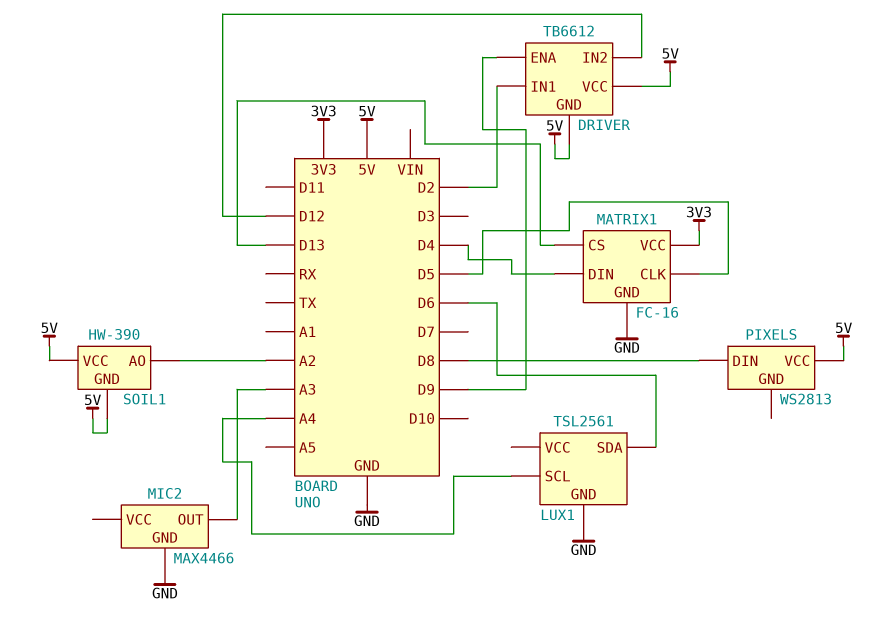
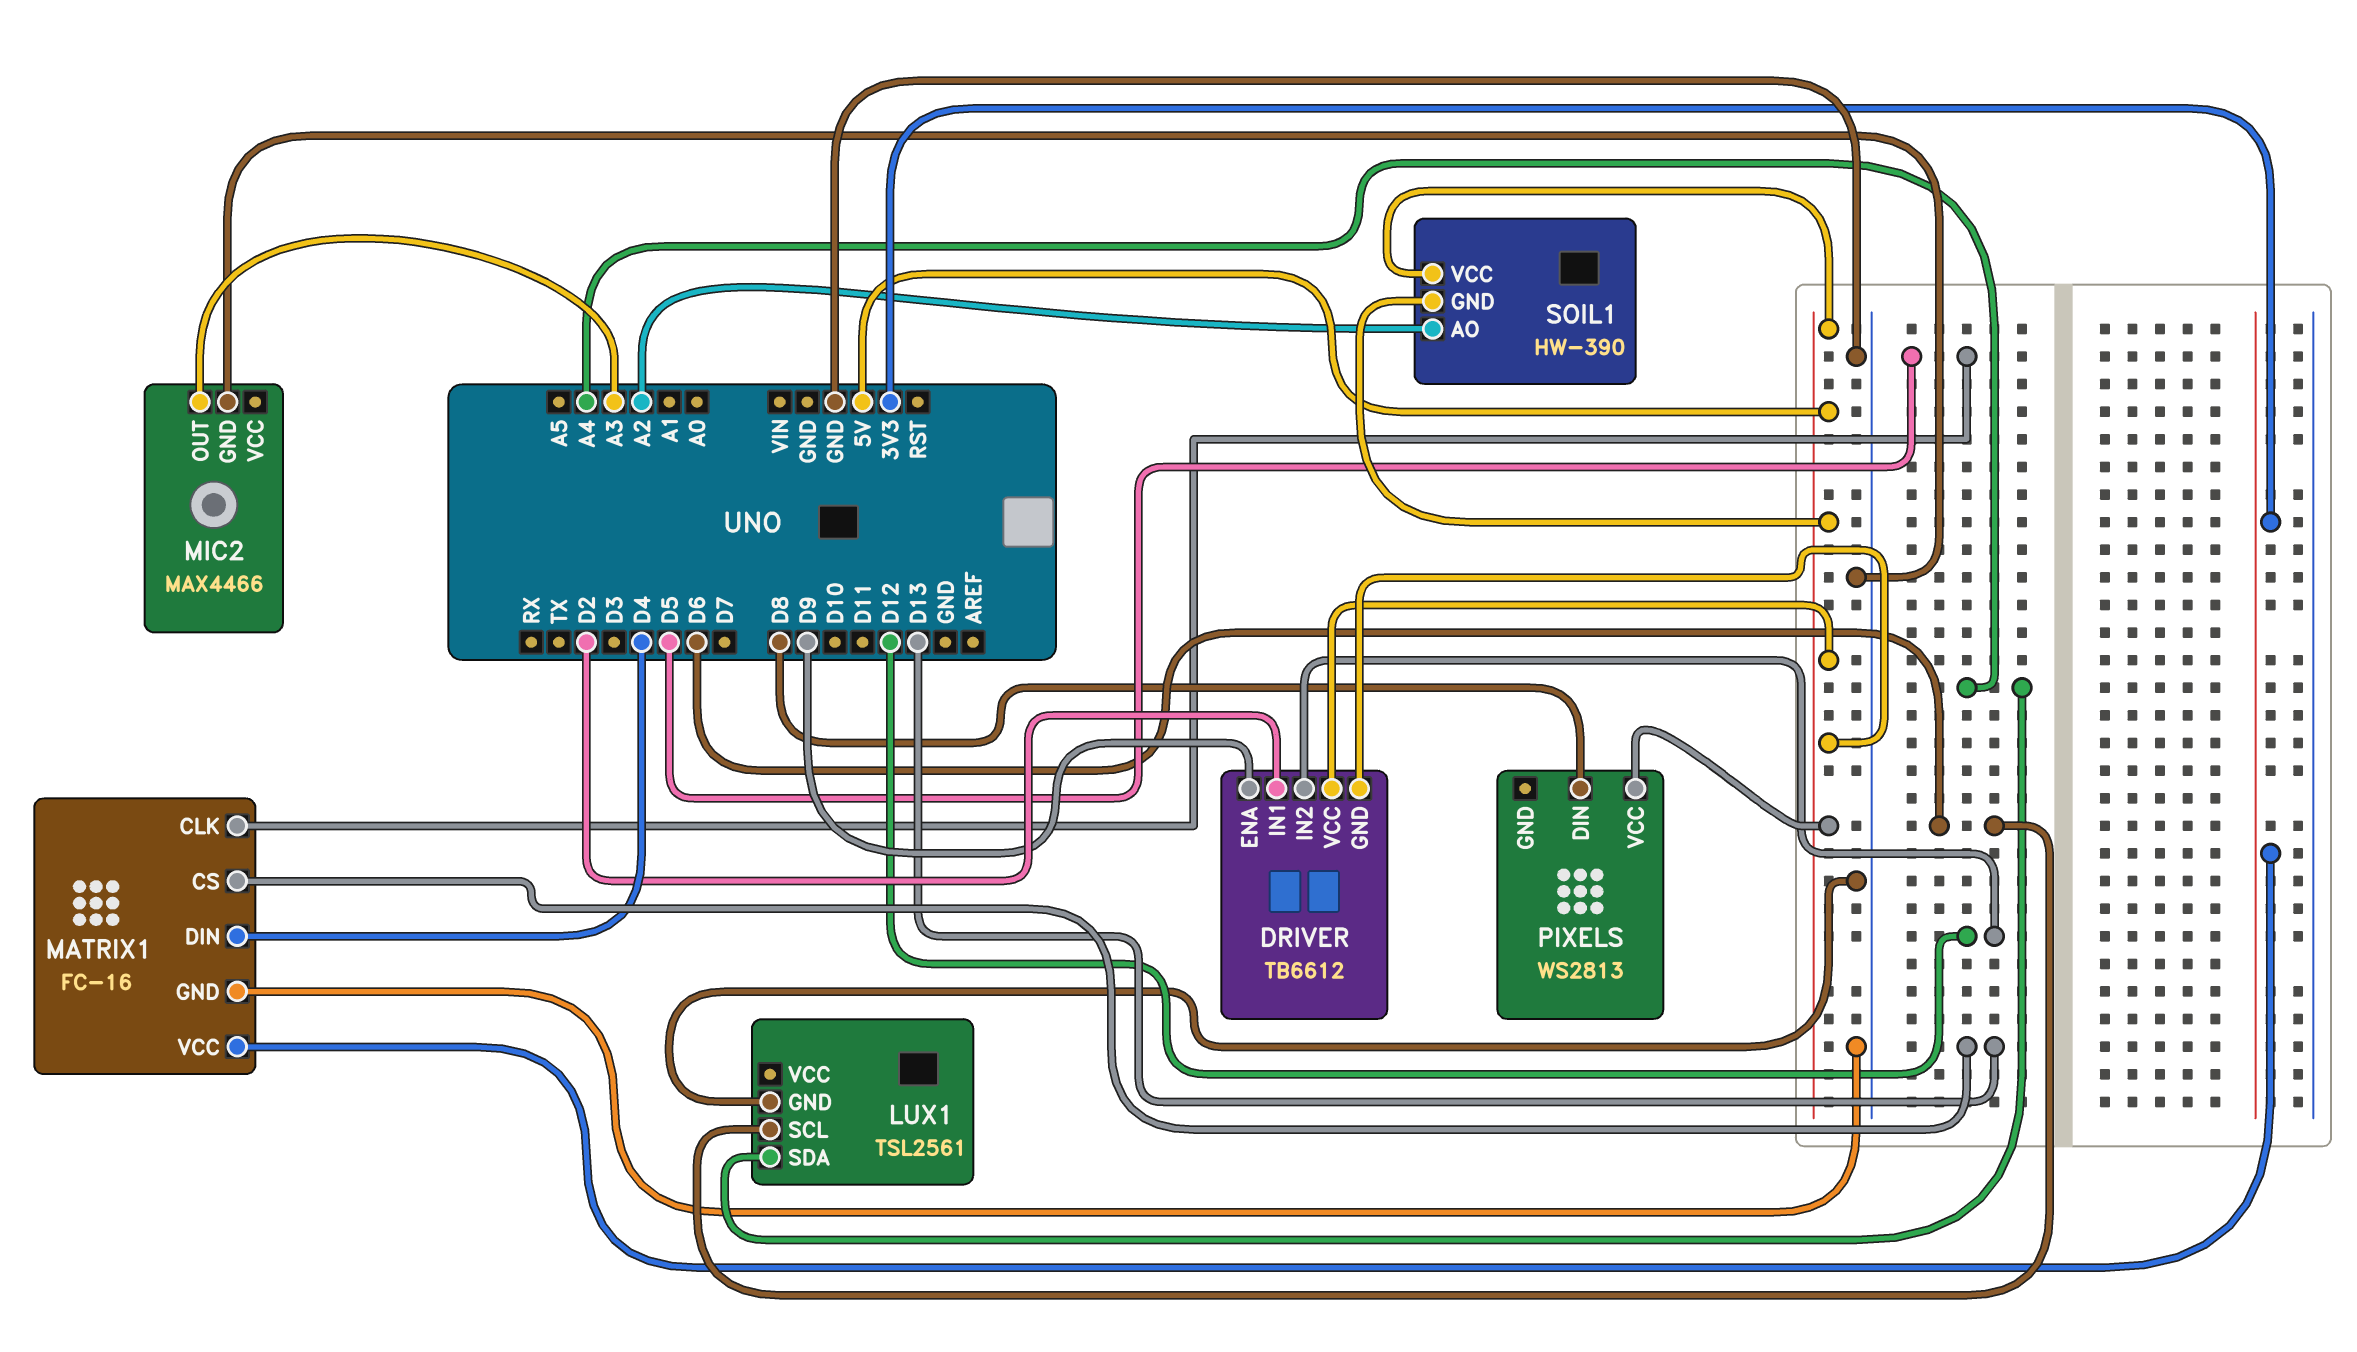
LUX1 pin SCL: A4 -> D6
LUX1 pin SDA: D6 -> A4

